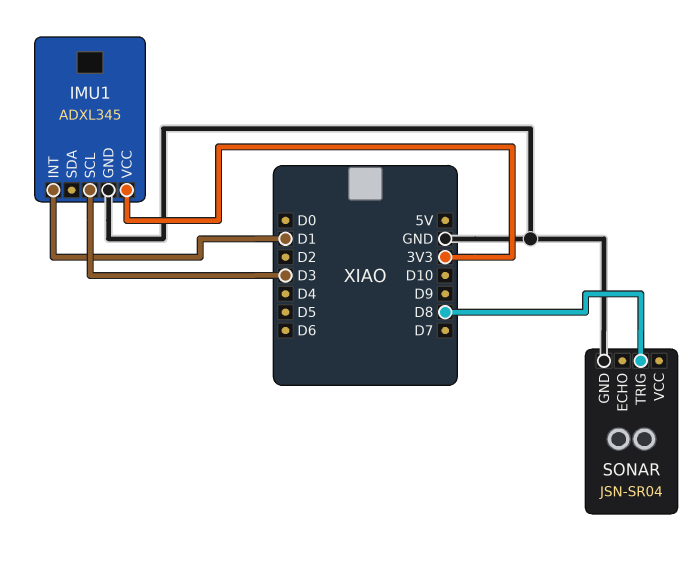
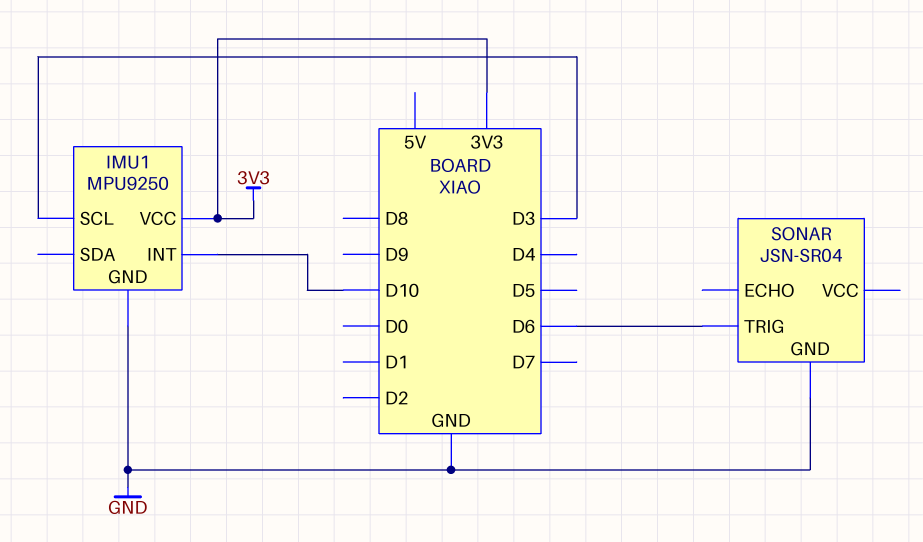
IMU1: ADXL345 -> MPU9250
IMU1 pin INT: D1 -> D10
SONAR pin TRIG: D8 -> D6

